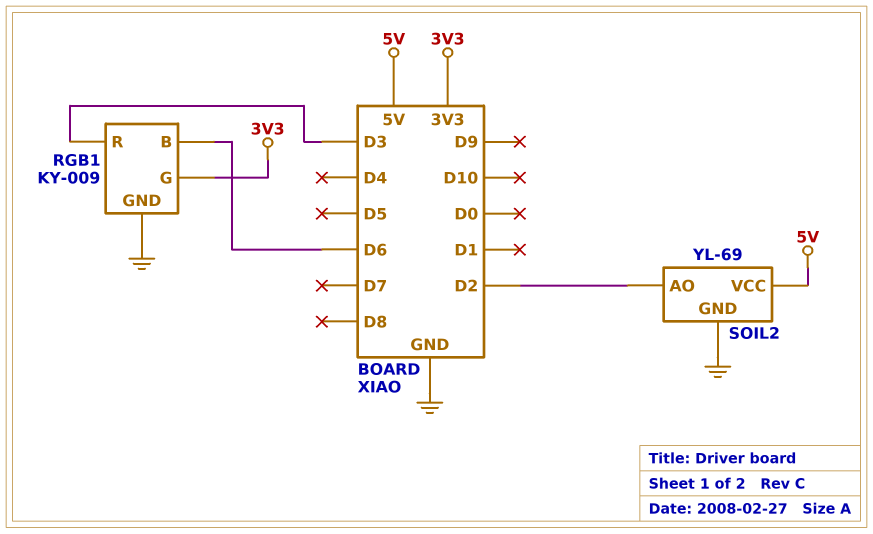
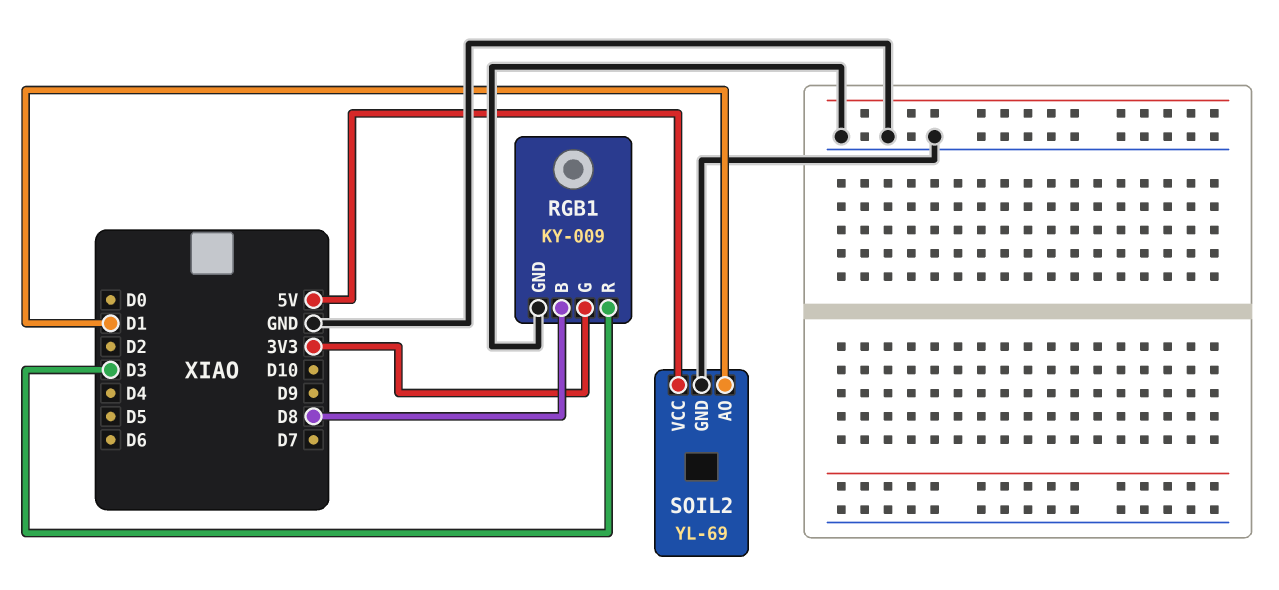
RGB1 pin B: D6 -> D8
SOIL2 pin AO: D2 -> D1

